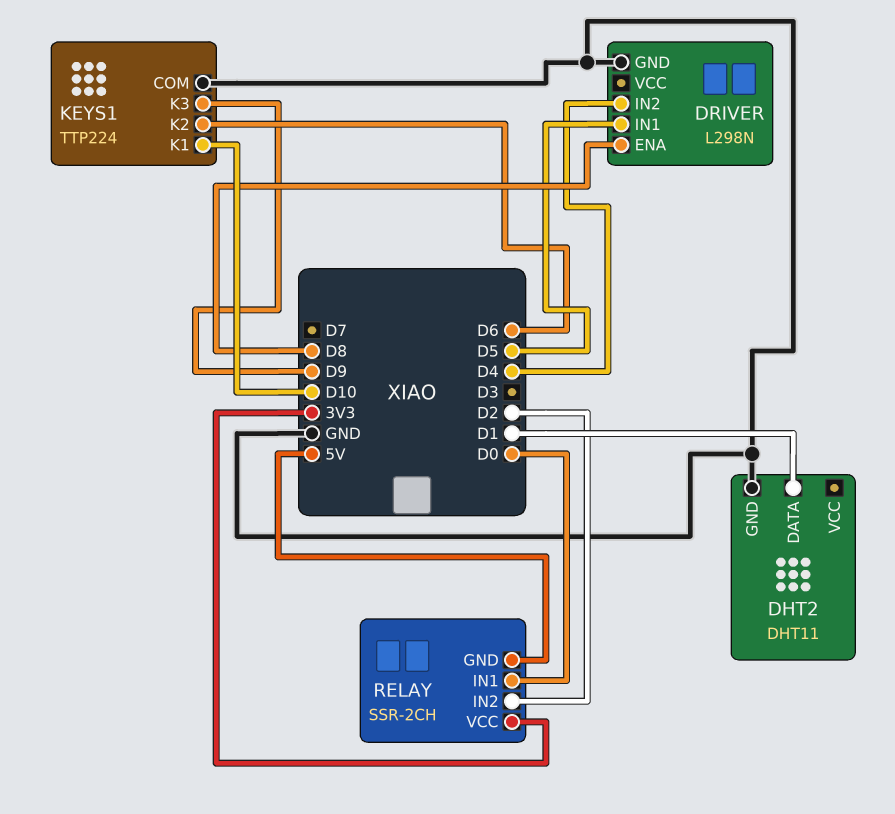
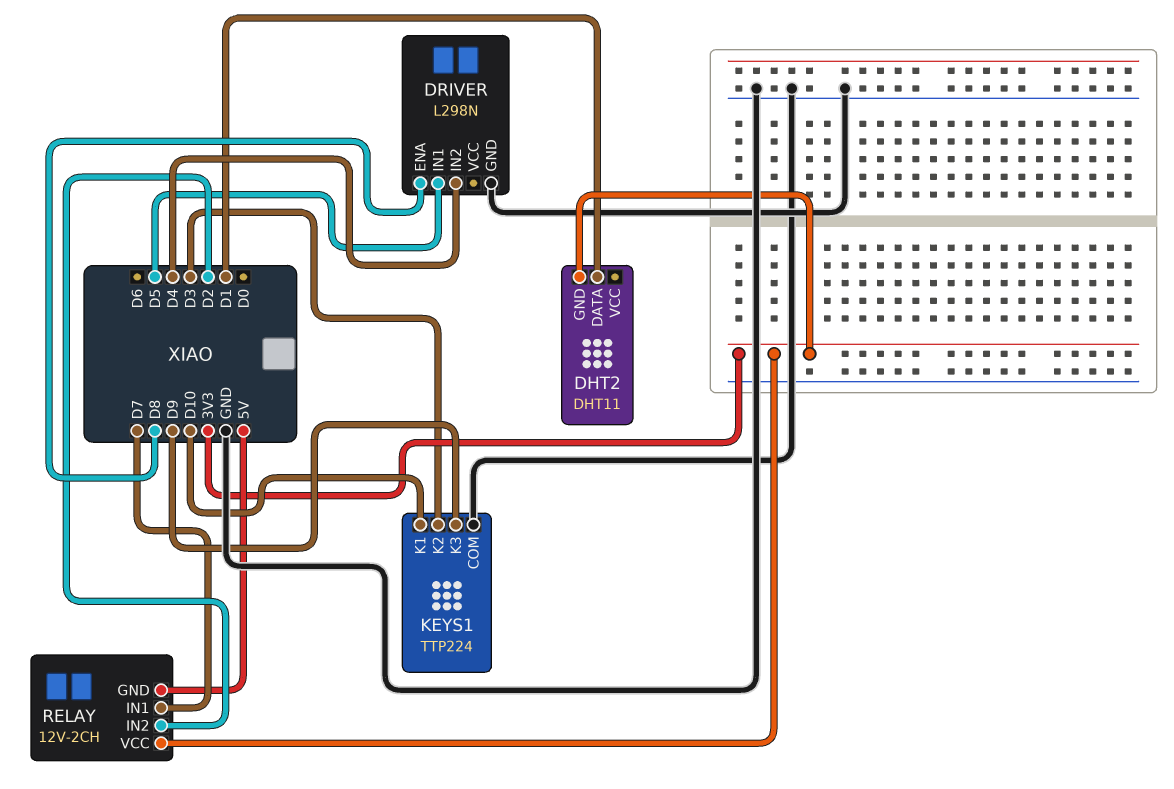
DHT2 pin GND: GND -> 3V3
KEYS1 pin K2: D6 -> D3
RELAY: SSR-2CH -> 12V-2CH
RELAY pin IN1: D0 -> D7

